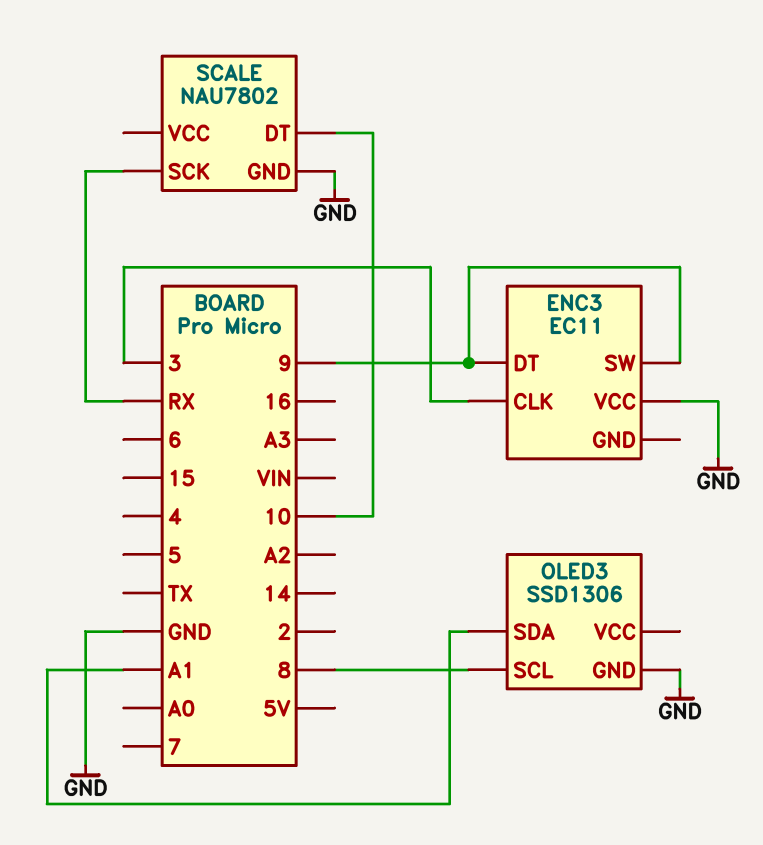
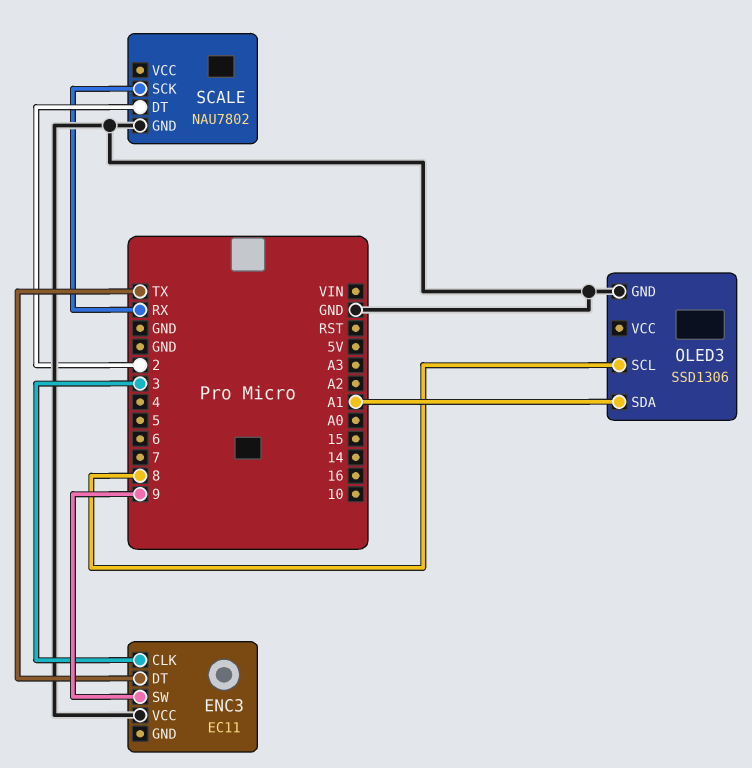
ENC3 pin DT: 9 -> TX
SCALE pin DT: 10 -> 2

